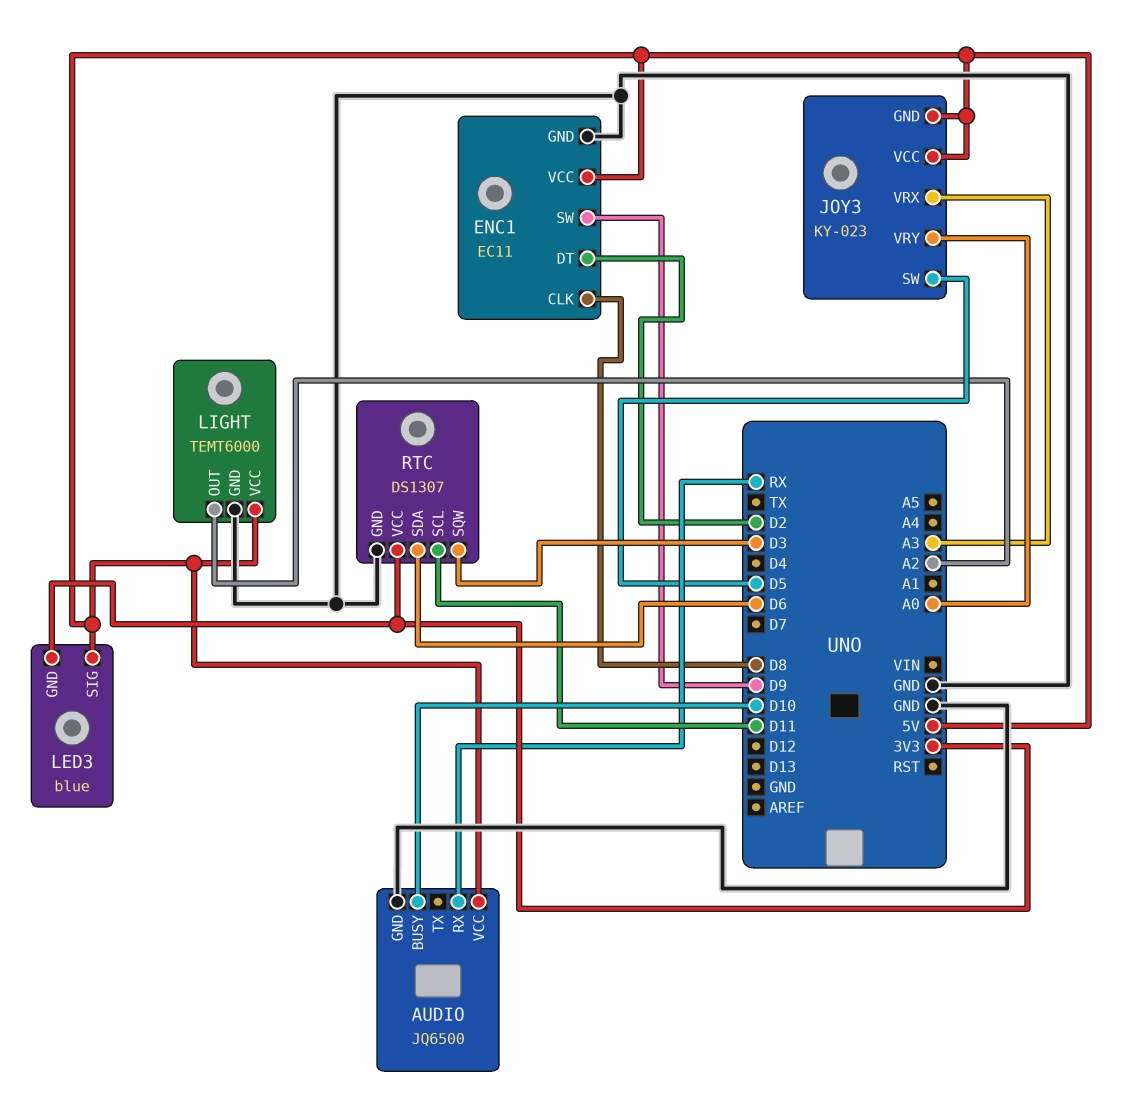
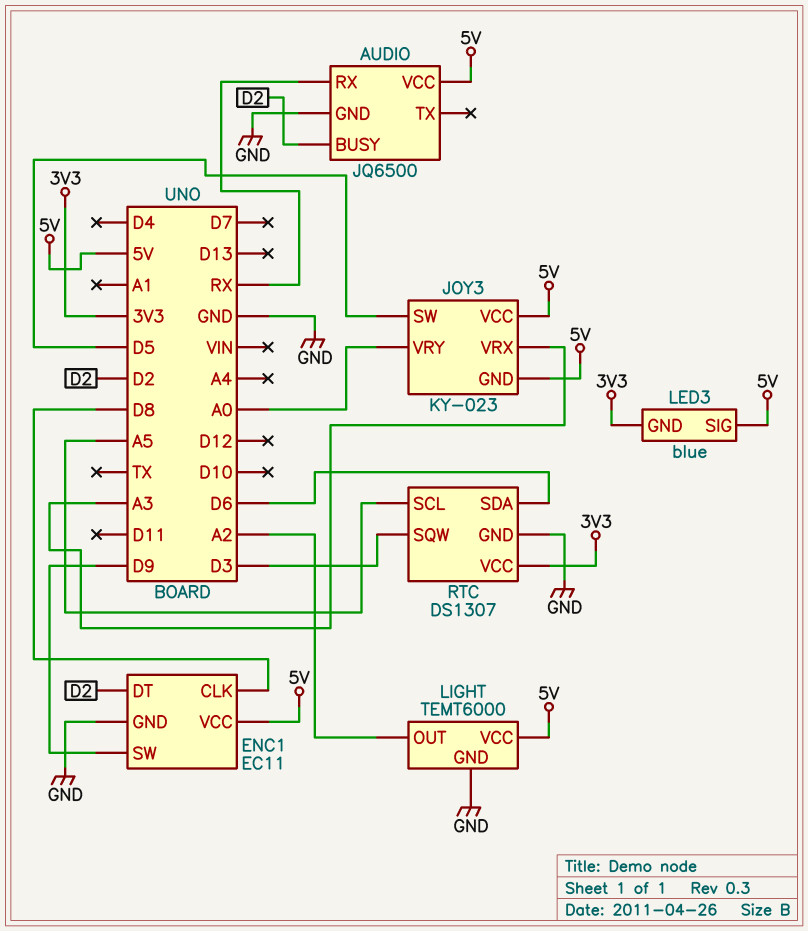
AUDIO pin BUSY: D10 -> D2
RTC pin SCL: D11 -> A5

